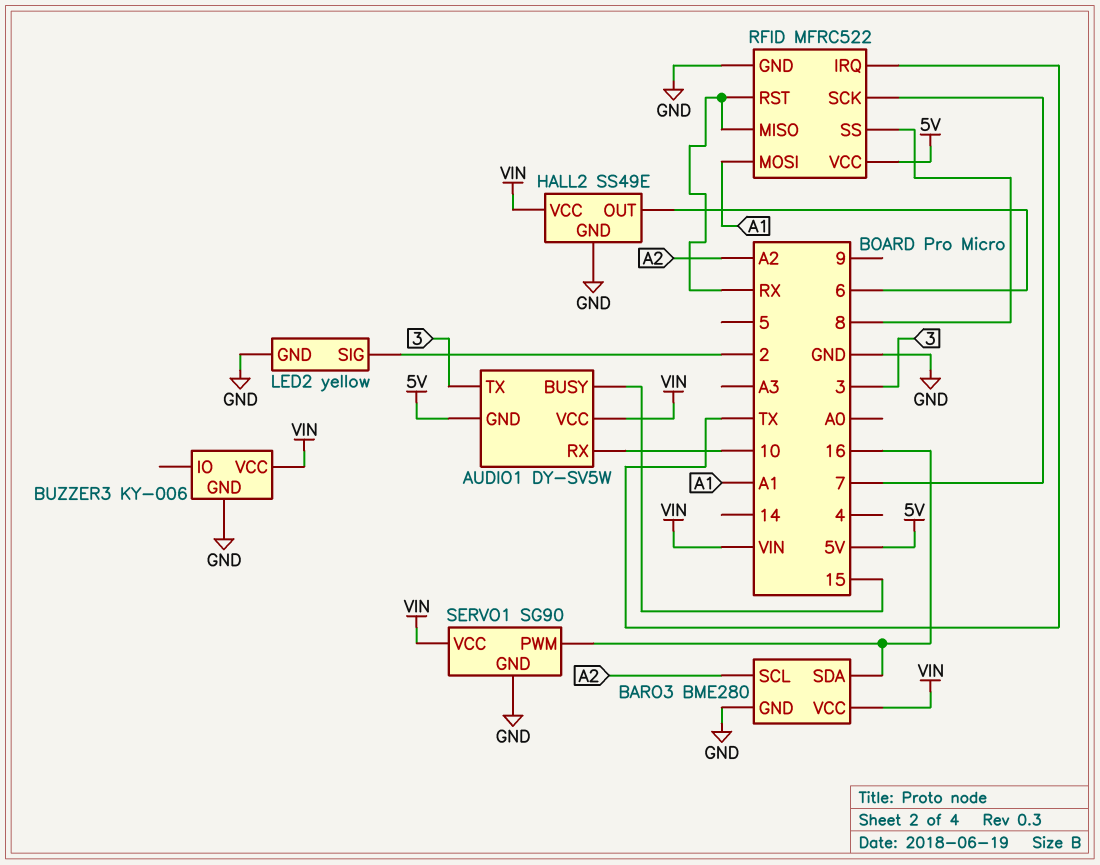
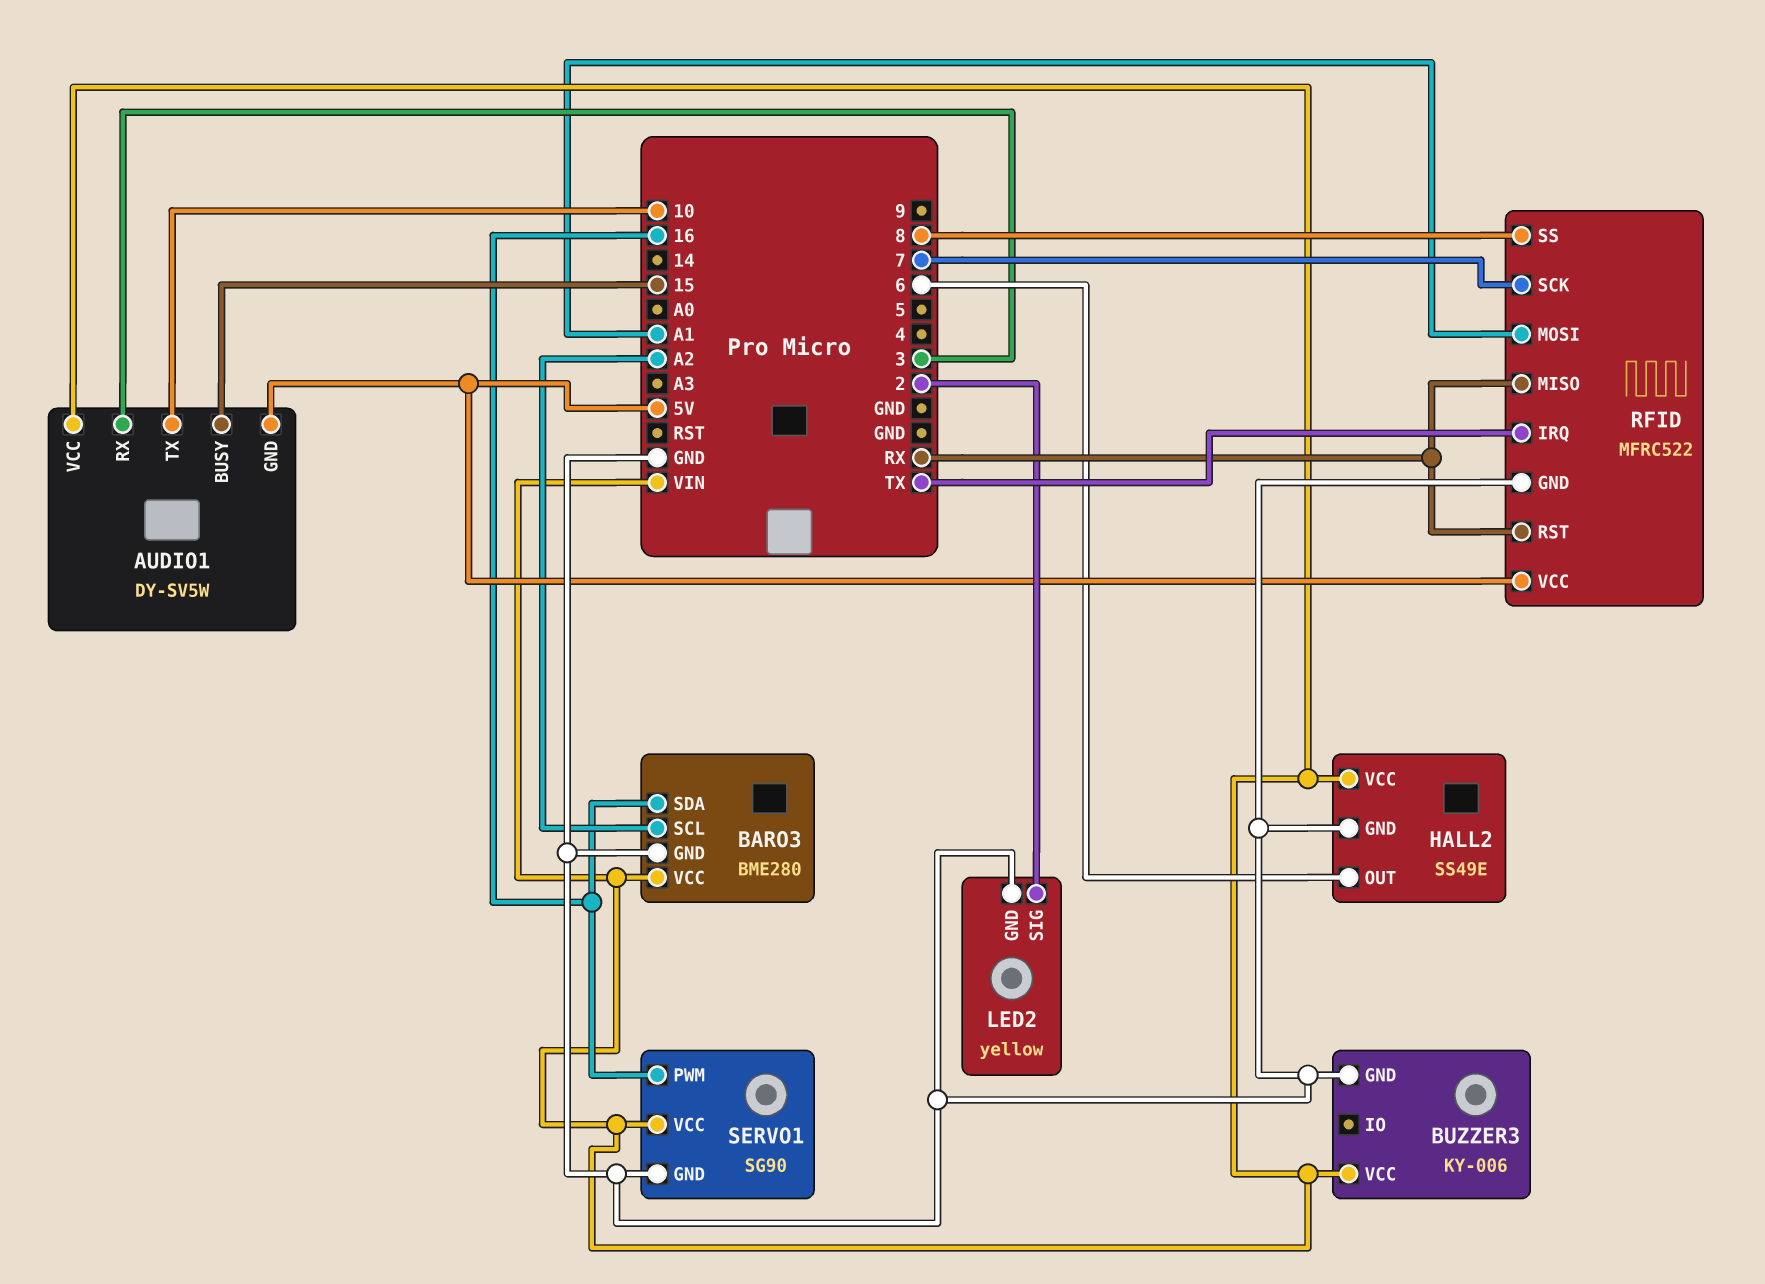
AUDIO1 pin RX: 10 -> 3
AUDIO1 pin TX: 3 -> 10

